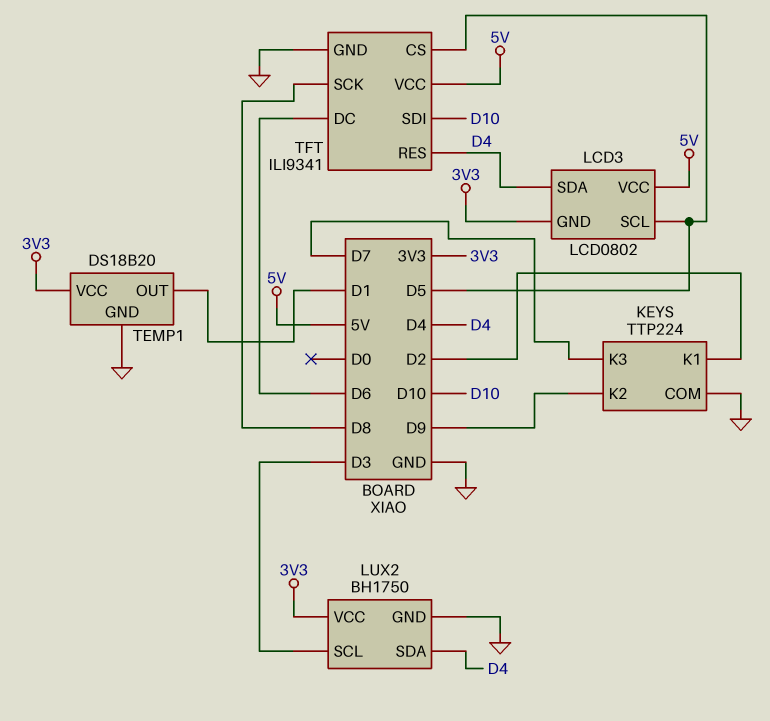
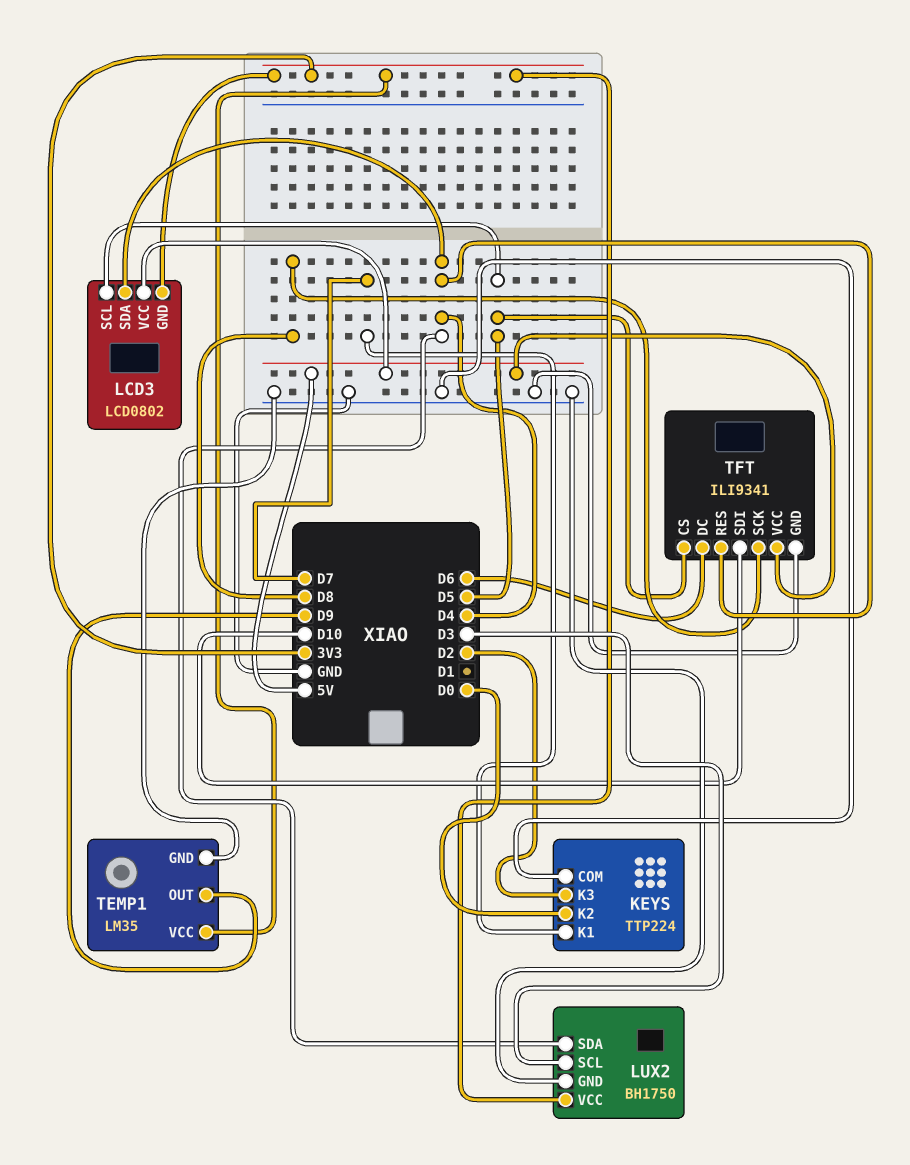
KEYS pin K1: D2 -> D7
KEYS pin K2: D9 -> D0
KEYS pin K3: D7 -> D2
TEMP1: DS18B20 -> LM35
TEMP1 pin OUT: D1 -> D9

